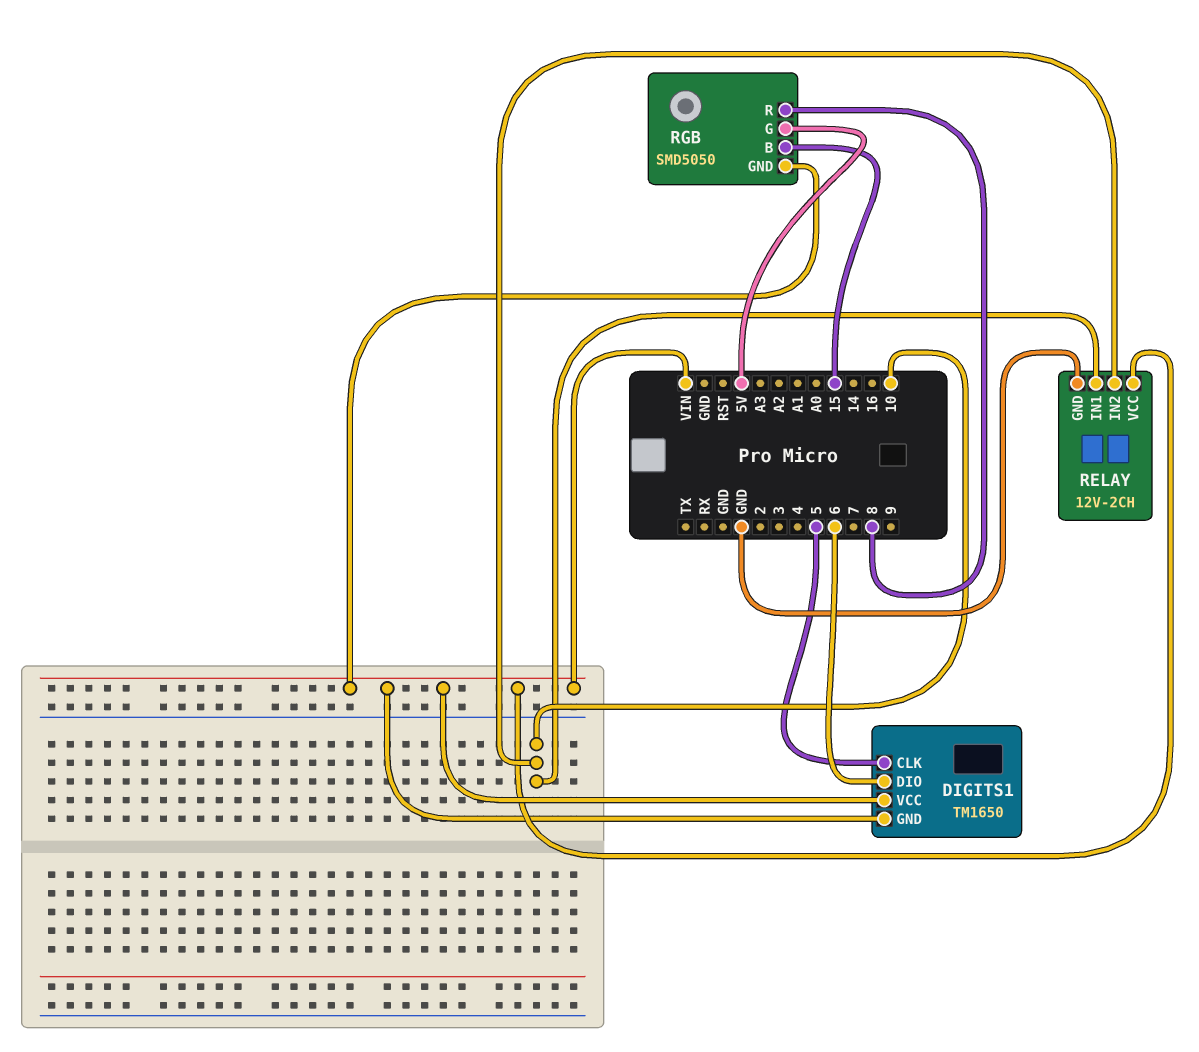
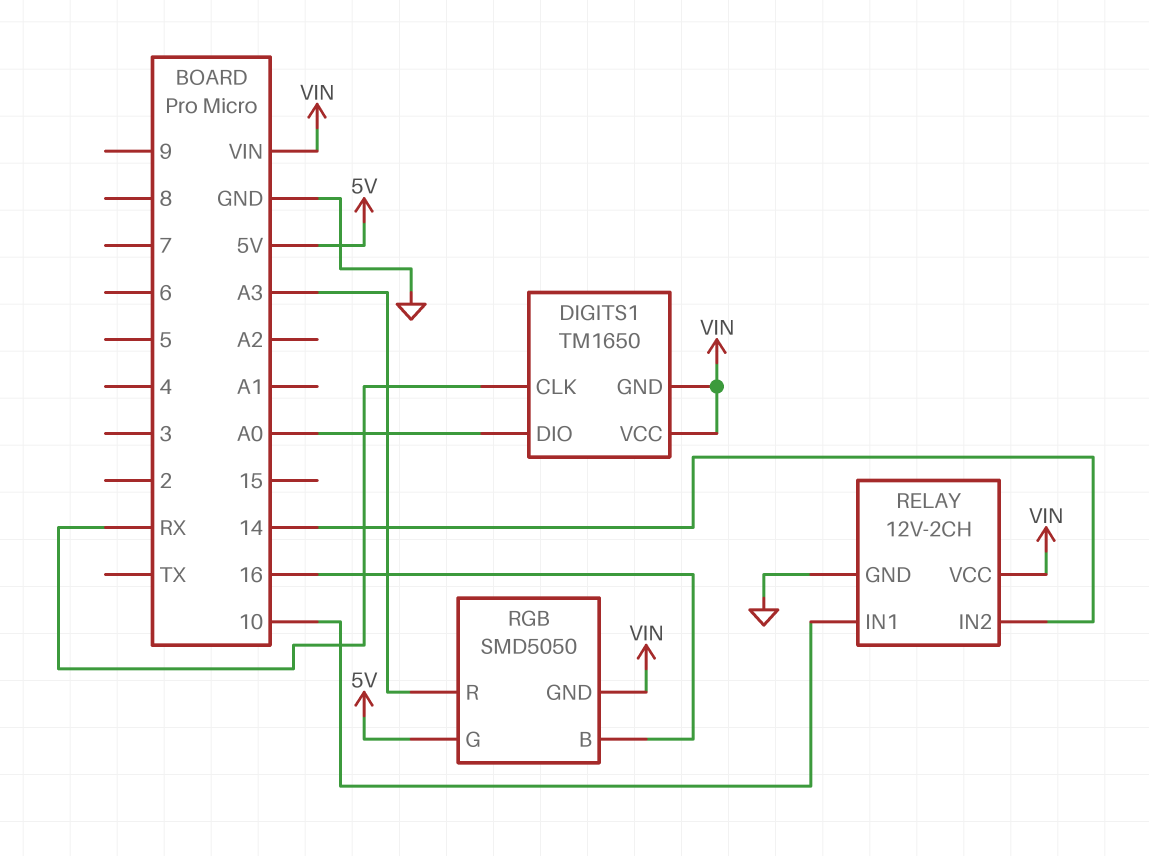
DIGITS1 pin CLK: 5 -> RX
DIGITS1 pin DIO: 6 -> A0
RELAY pin IN2: 10 -> 14
RGB pin B: 15 -> 16
RGB pin R: 8 -> A3

